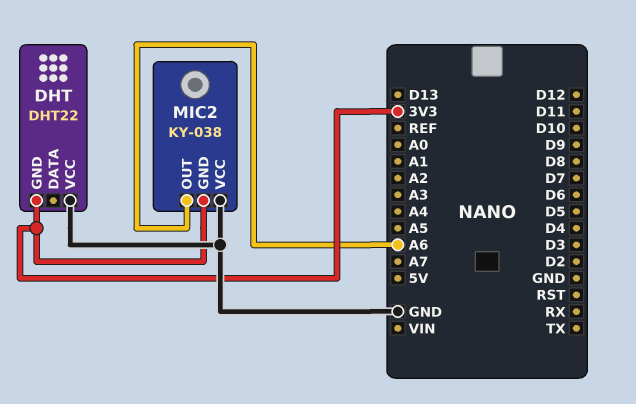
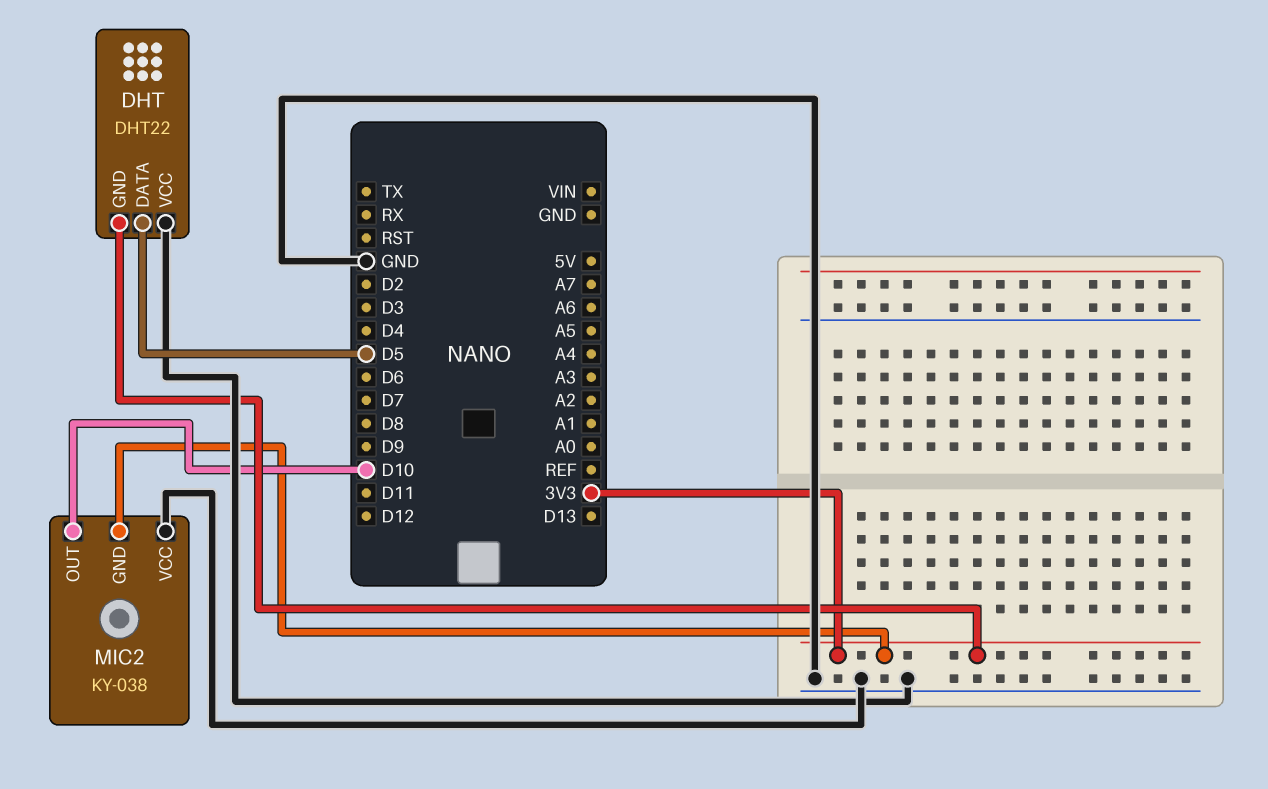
DHT pin DATA: none -> D5
MIC2 pin OUT: A6 -> D10

